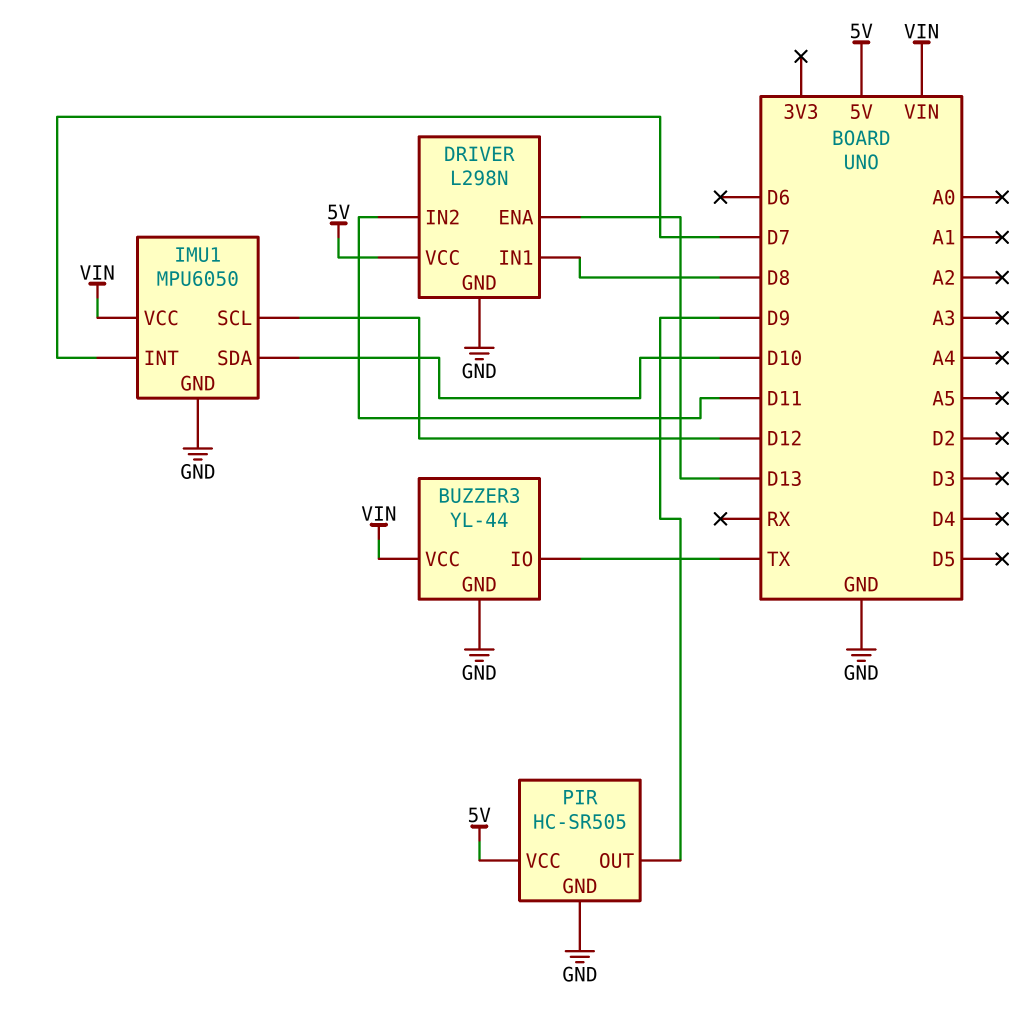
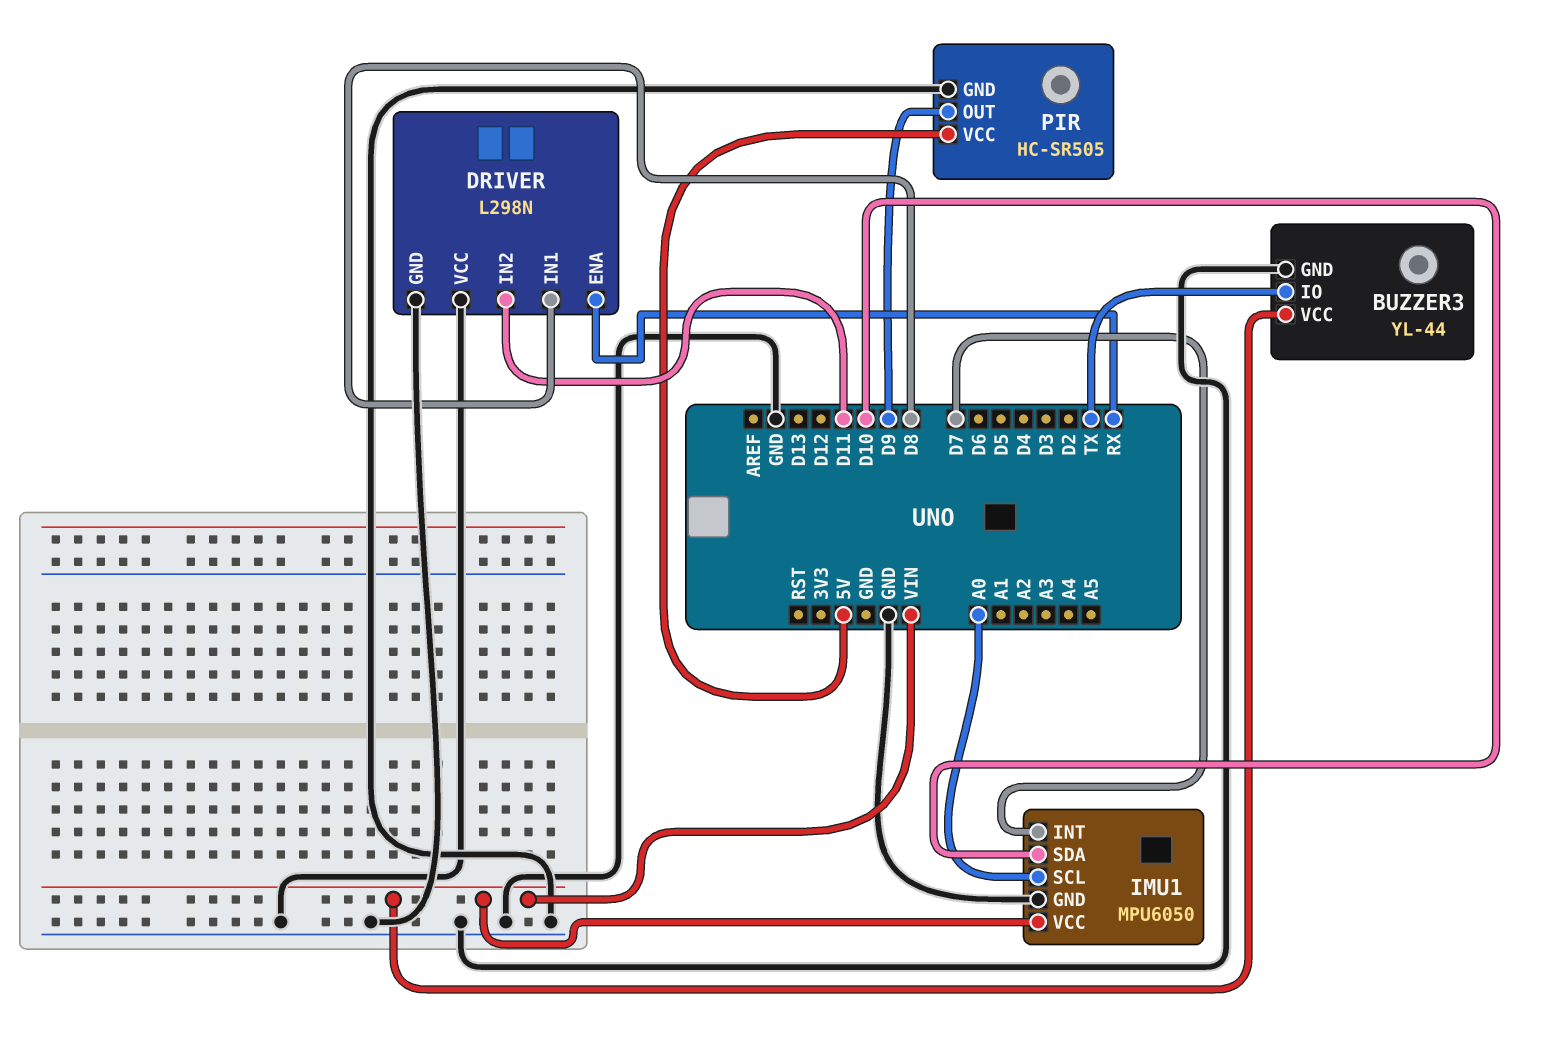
DRIVER pin ENA: D13 -> RX
DRIVER pin VCC: 5V -> GND
IMU1 pin SCL: D12 -> A0

